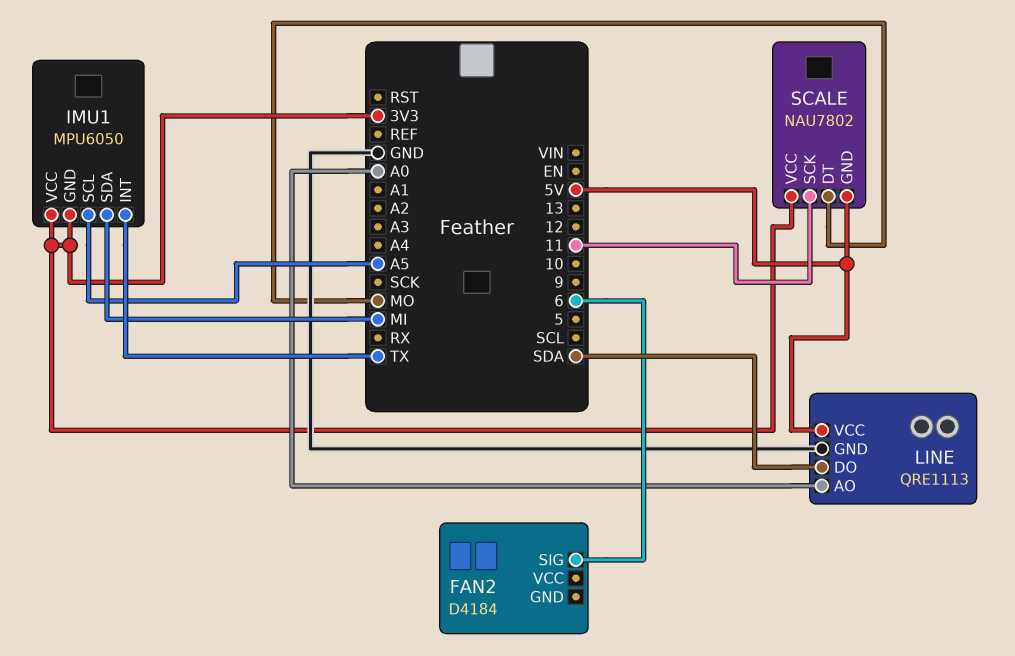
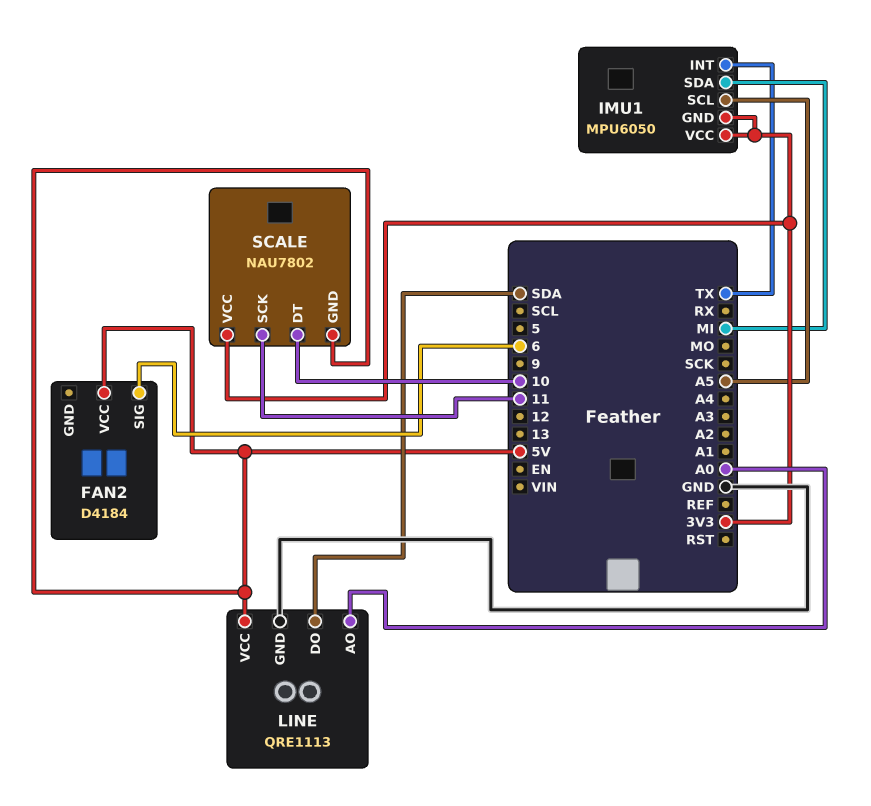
FAN2 pin VCC: none -> 5V
SCALE pin DT: MO -> 10

